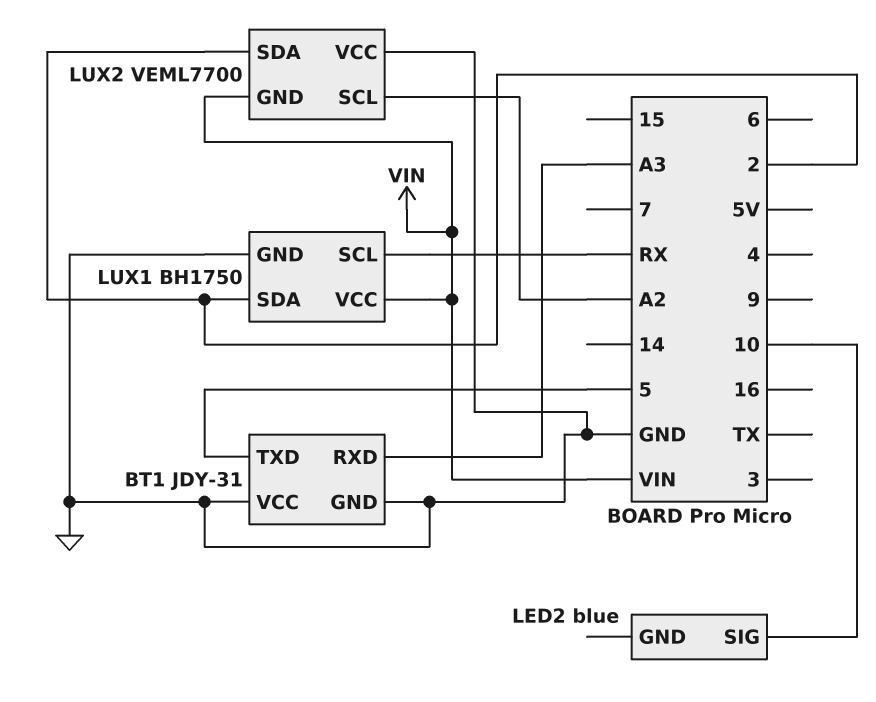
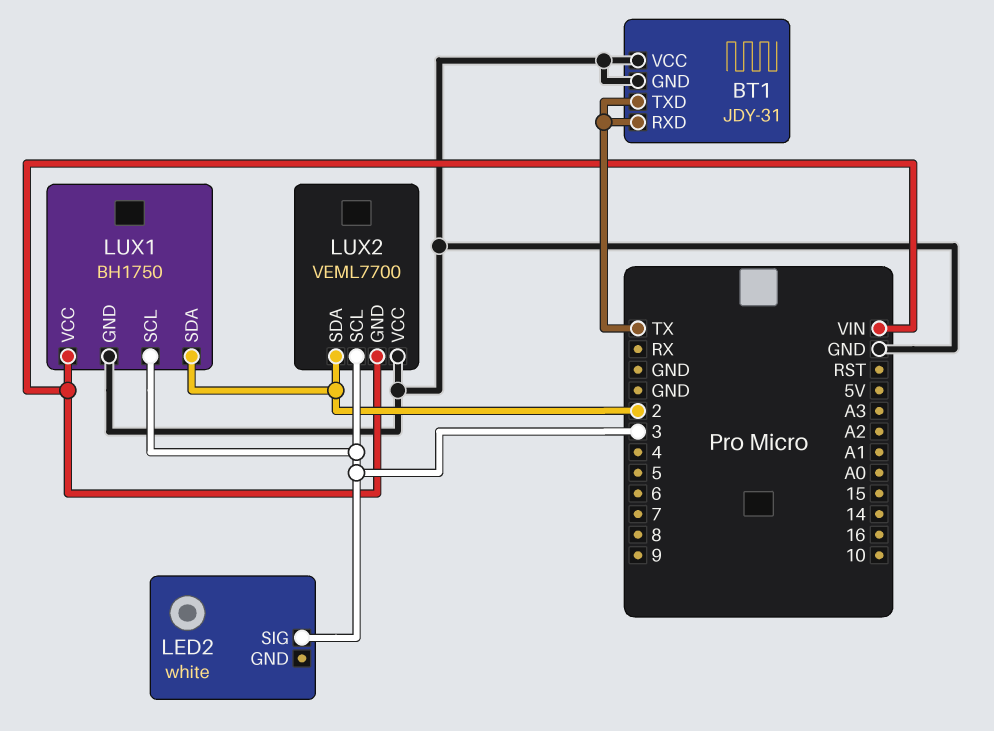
BT1 pin RXD: A3 -> TX
BT1 pin TXD: 5 -> TX
LED2: blue -> white
LED2 pin SIG: 10 -> 3
LUX1 pin SCL: RX -> 3
LUX2 pin SCL: A2 -> 3

